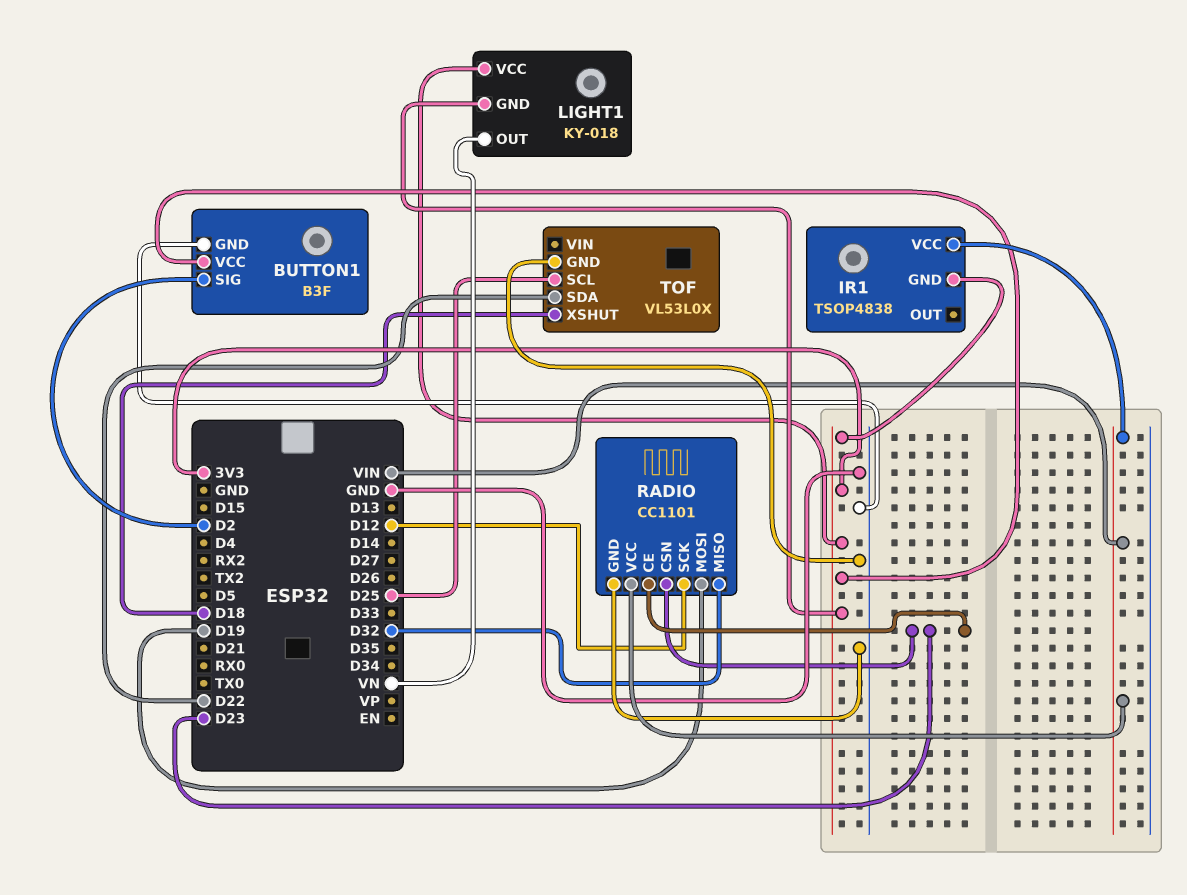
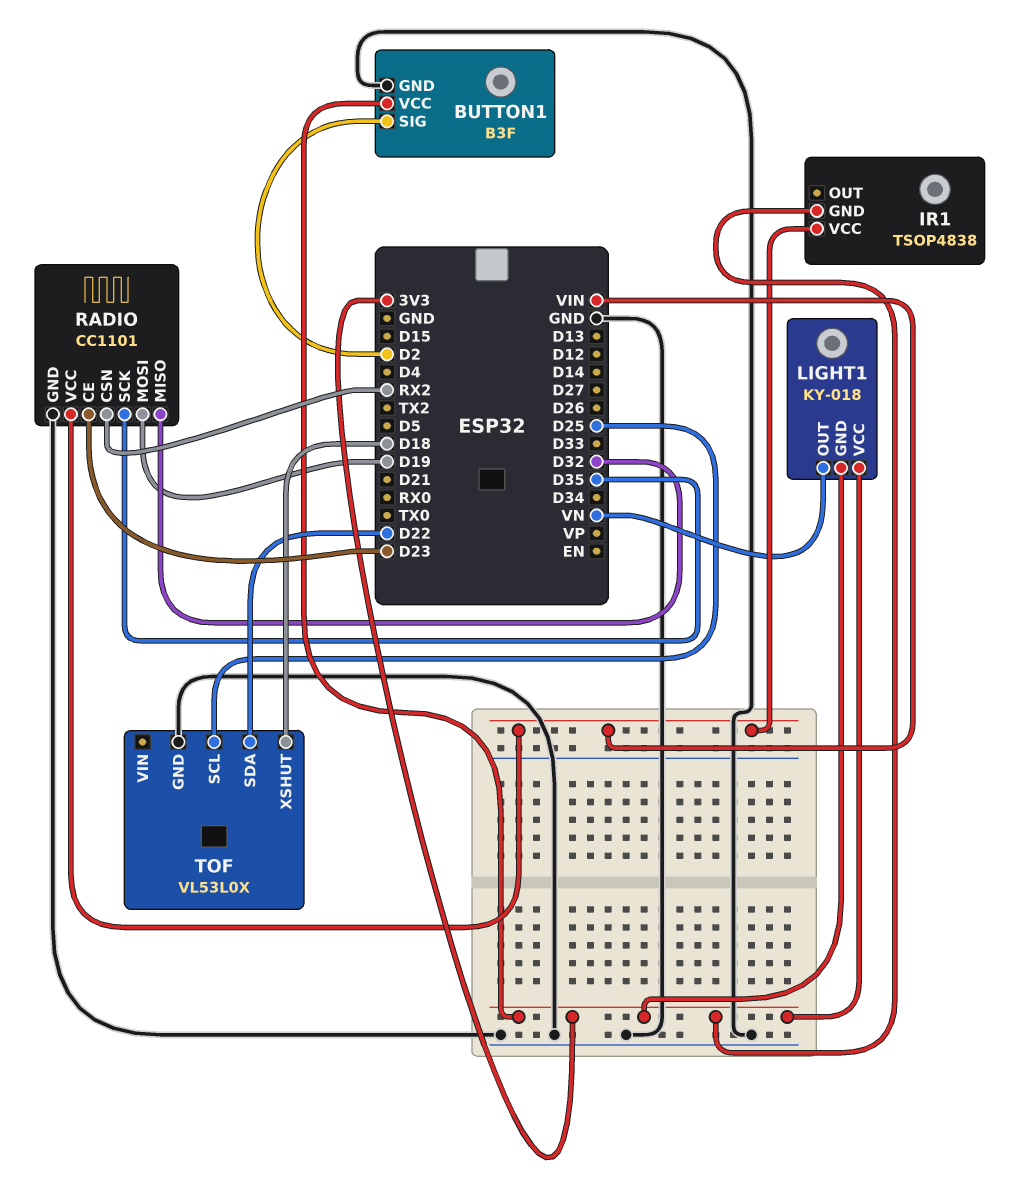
RADIO pin CSN: D23 -> RX2
RADIO pin SCK: D12 -> D35

